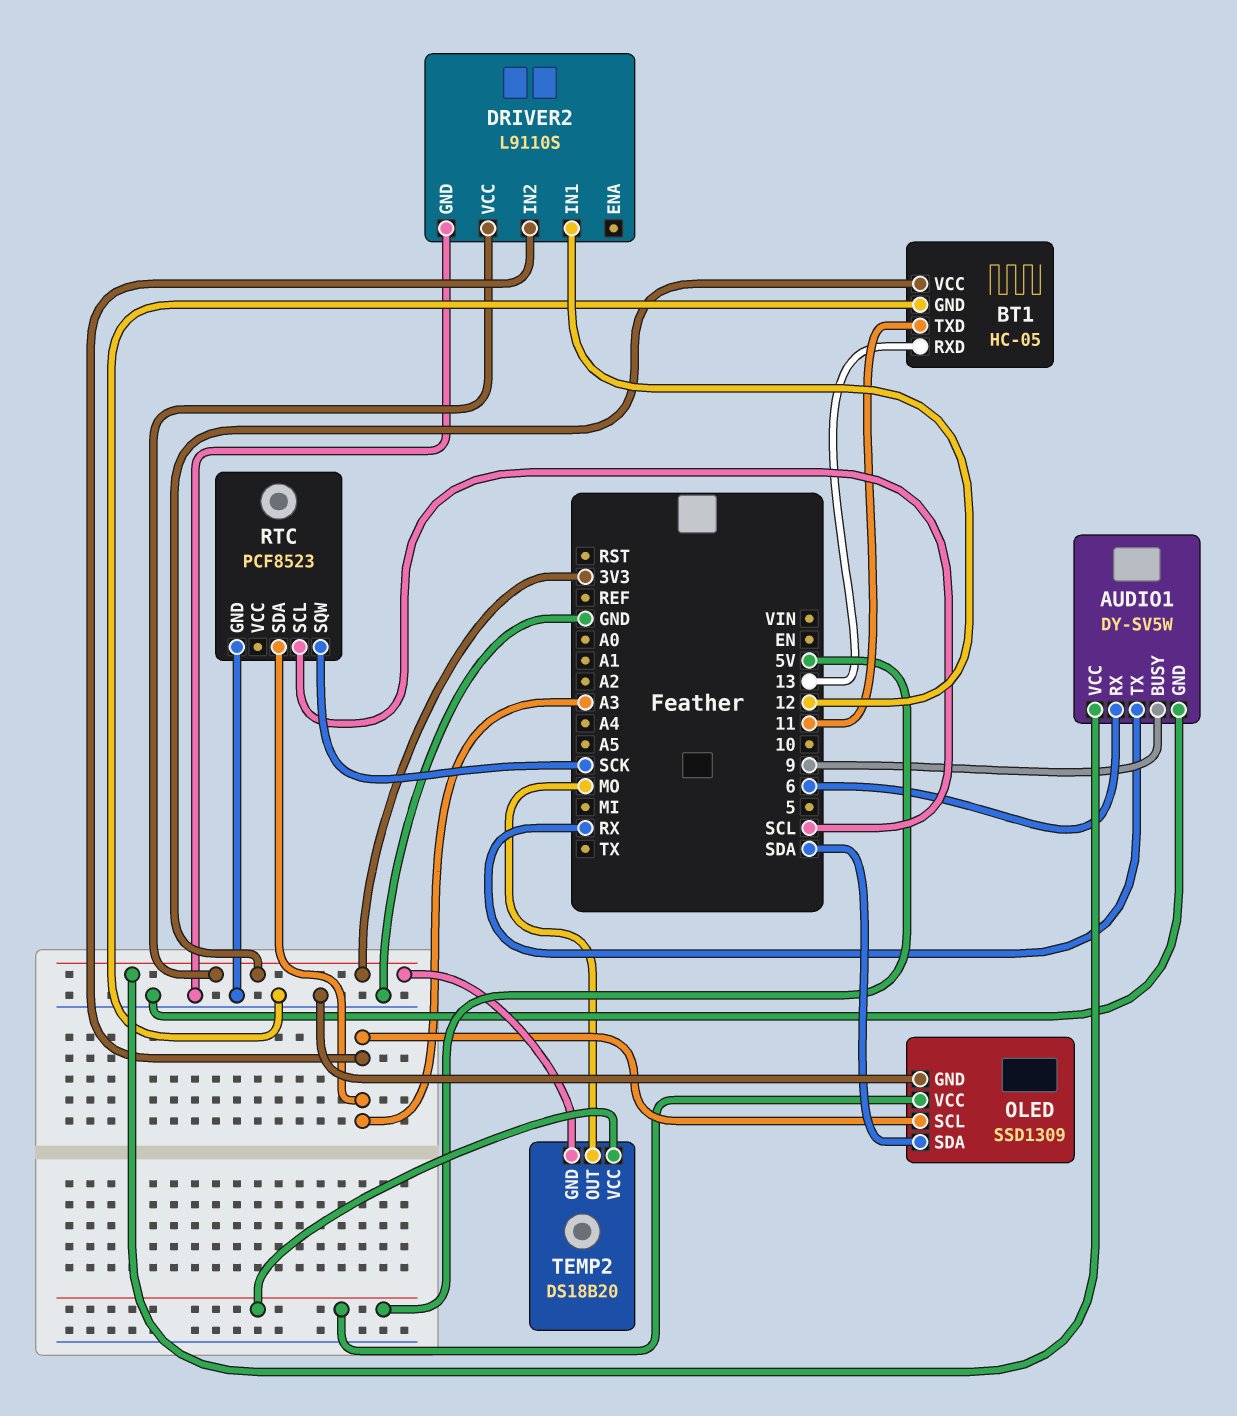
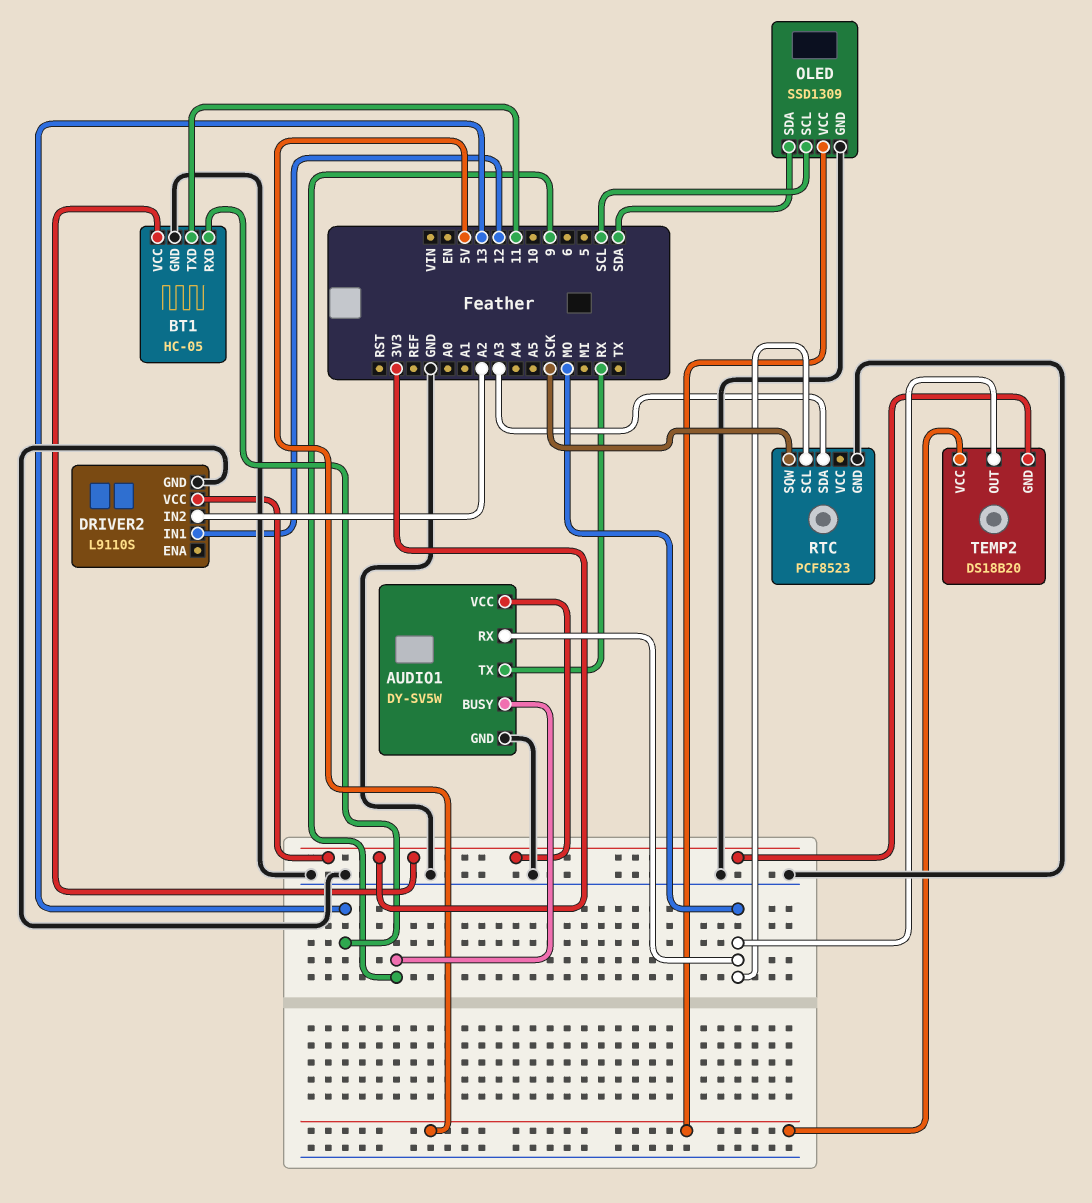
AUDIO1 pin RX: 6 -> MO
DRIVER2 pin IN2: A3 -> A2
OLED pin SCL: A3 -> SCL
RTC pin SCL: SCL -> MO

